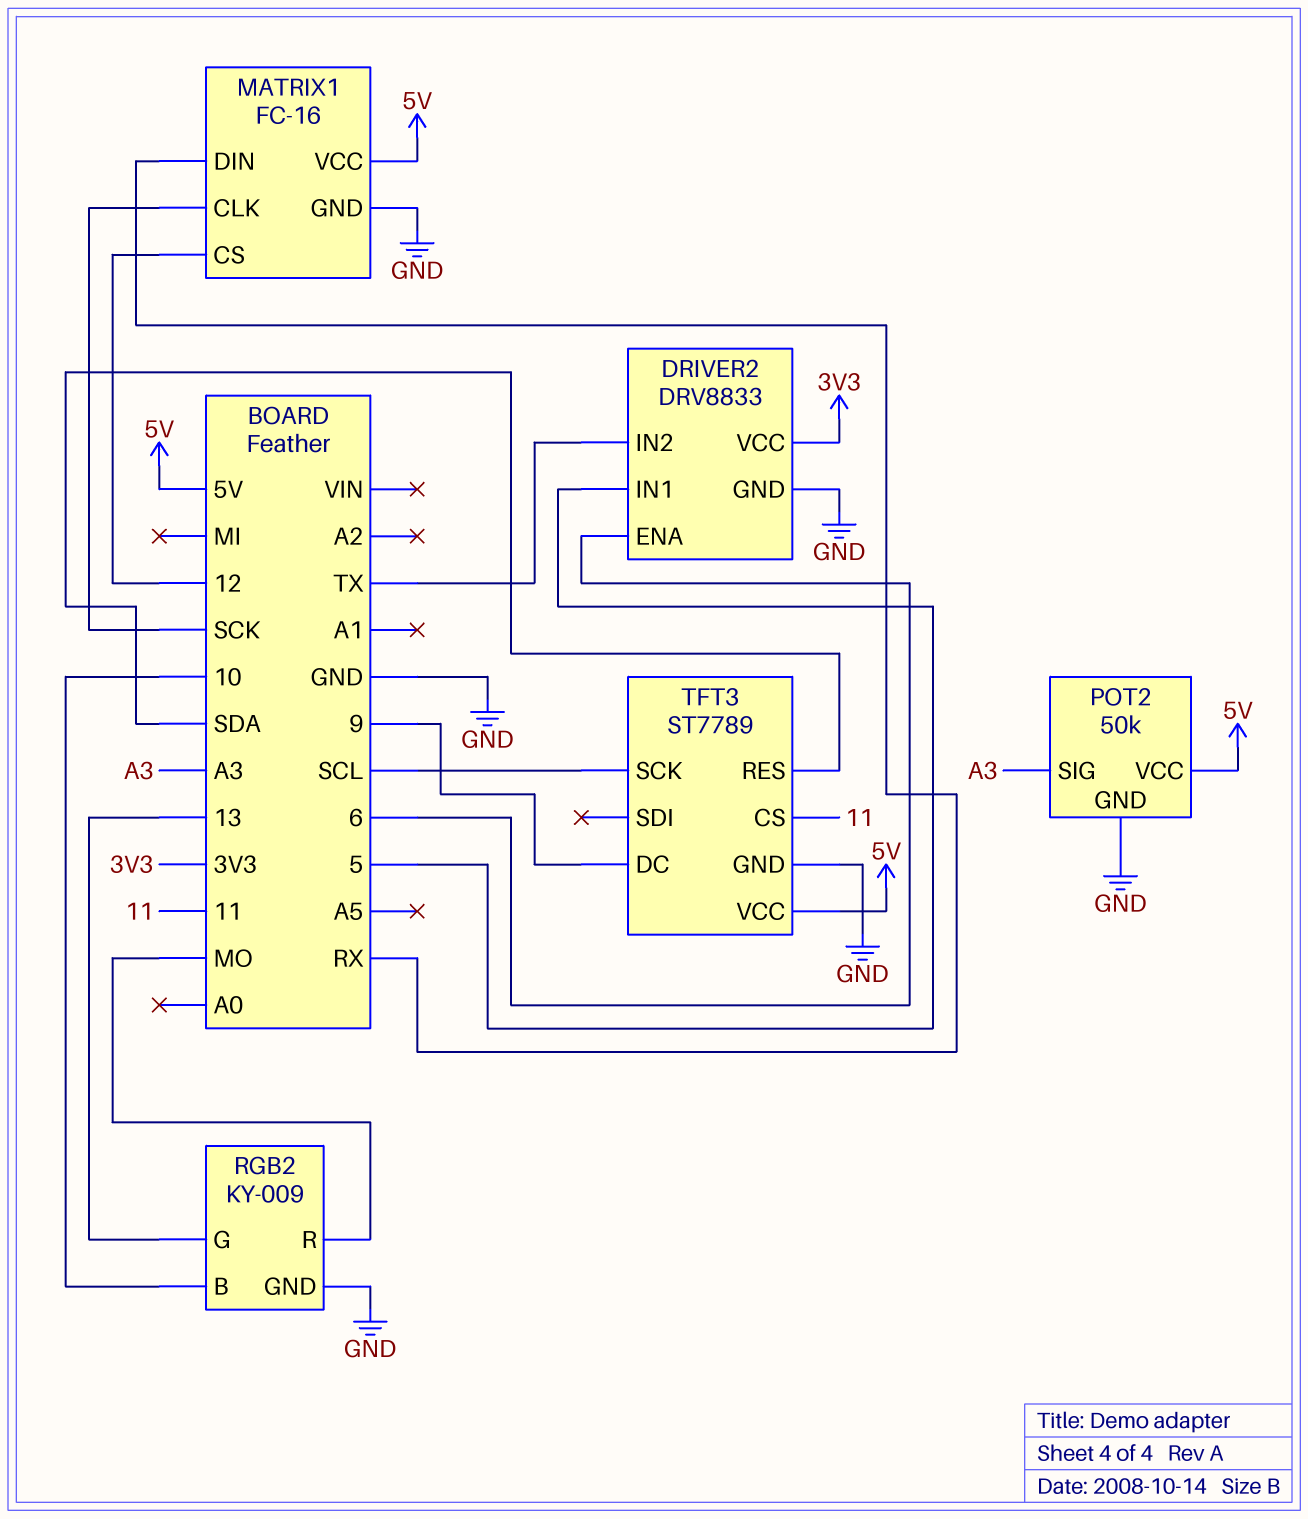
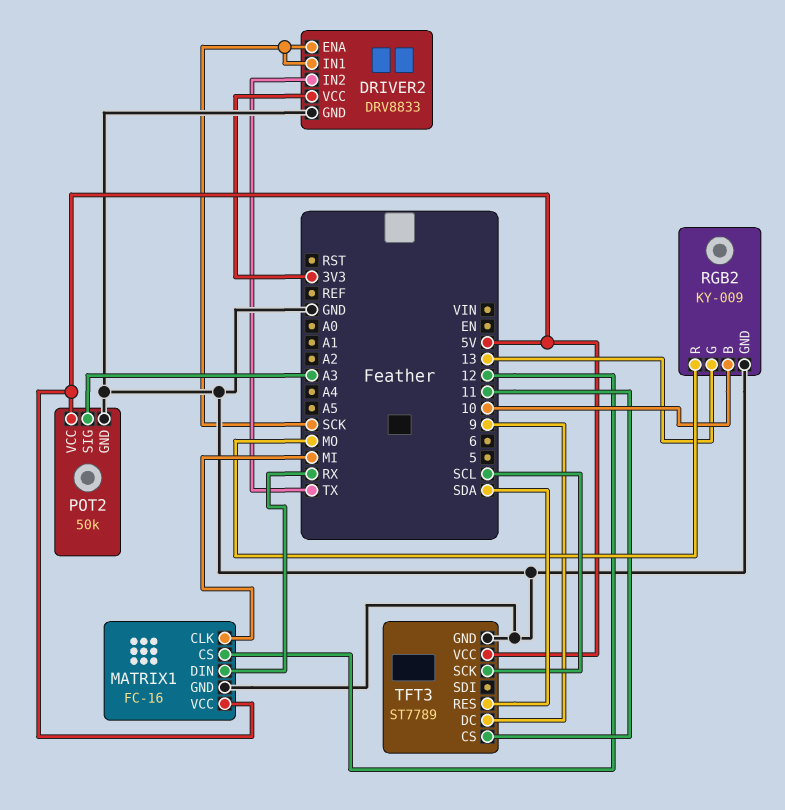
DRIVER2 pin ENA: 6 -> SCK
DRIVER2 pin IN1: 5 -> SCK
MATRIX1 pin CLK: SCK -> MI

